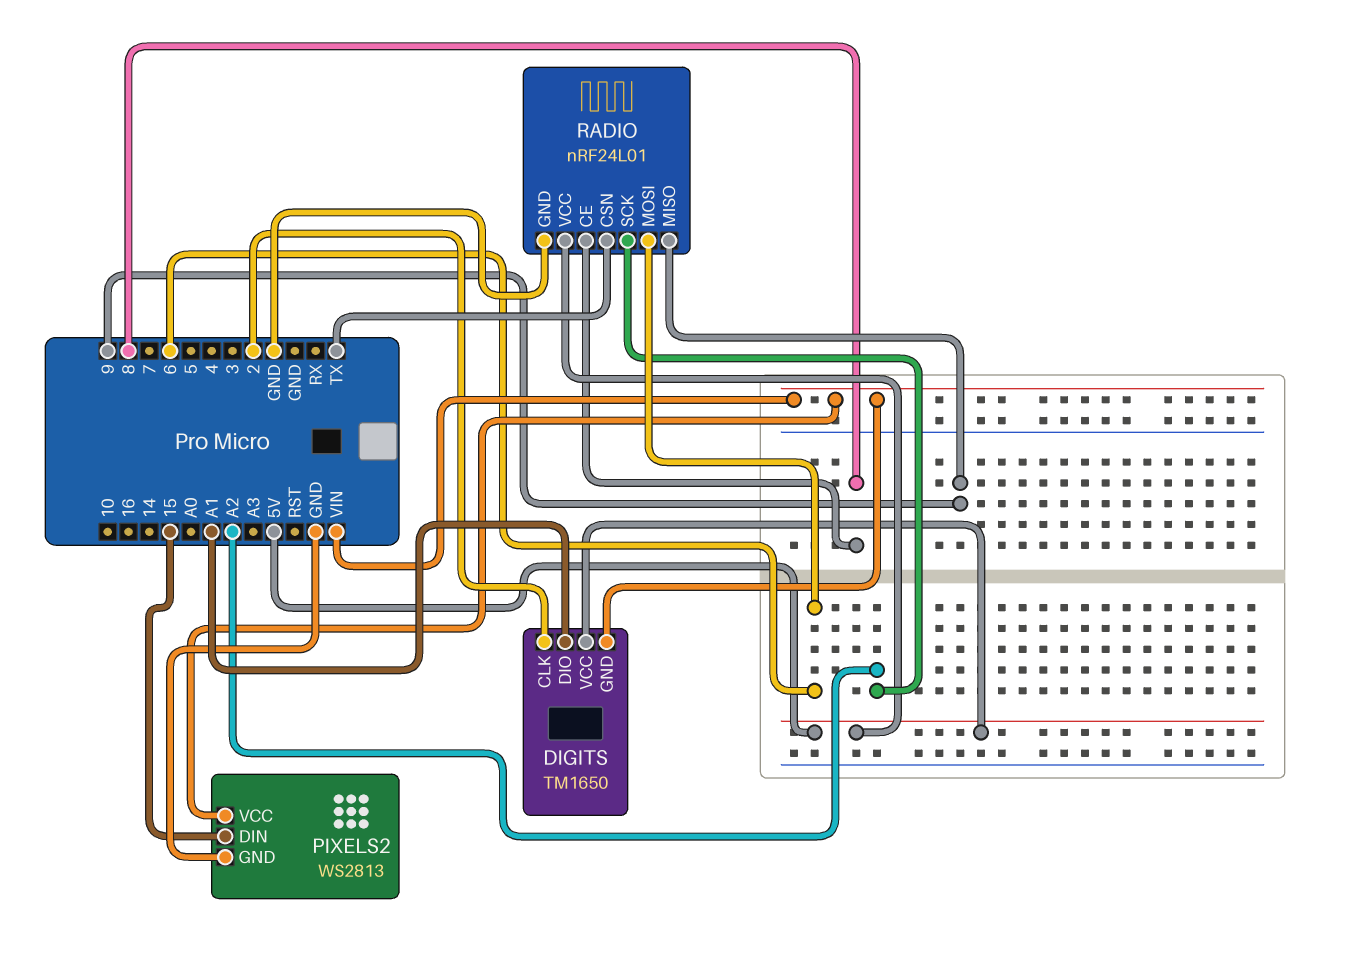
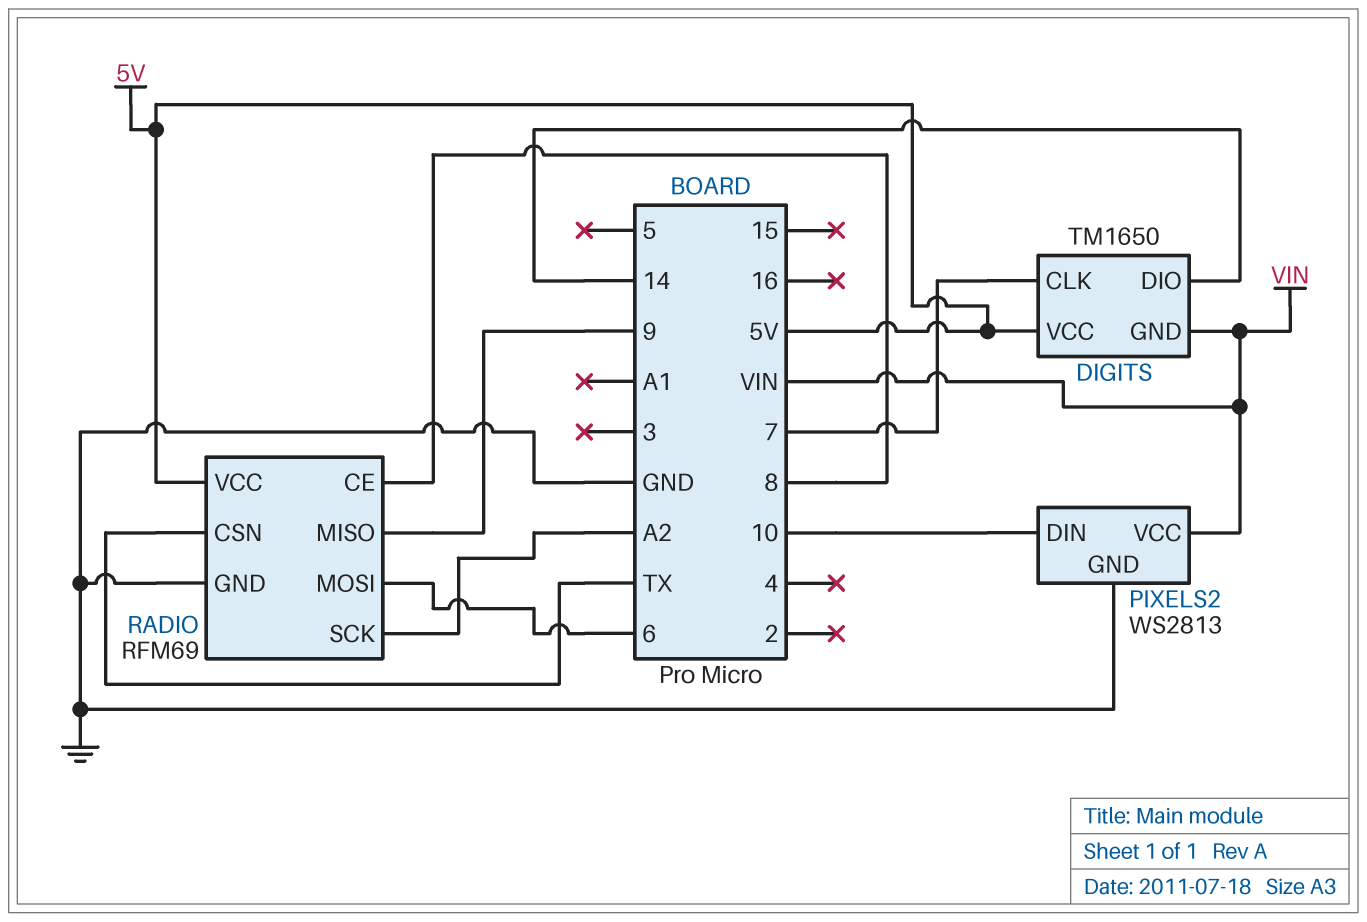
DIGITS pin CLK: 2 -> 7
DIGITS pin DIO: A1 -> 14
PIXELS2 pin DIN: 15 -> 10
RADIO: nRF24L01 -> RFM69

